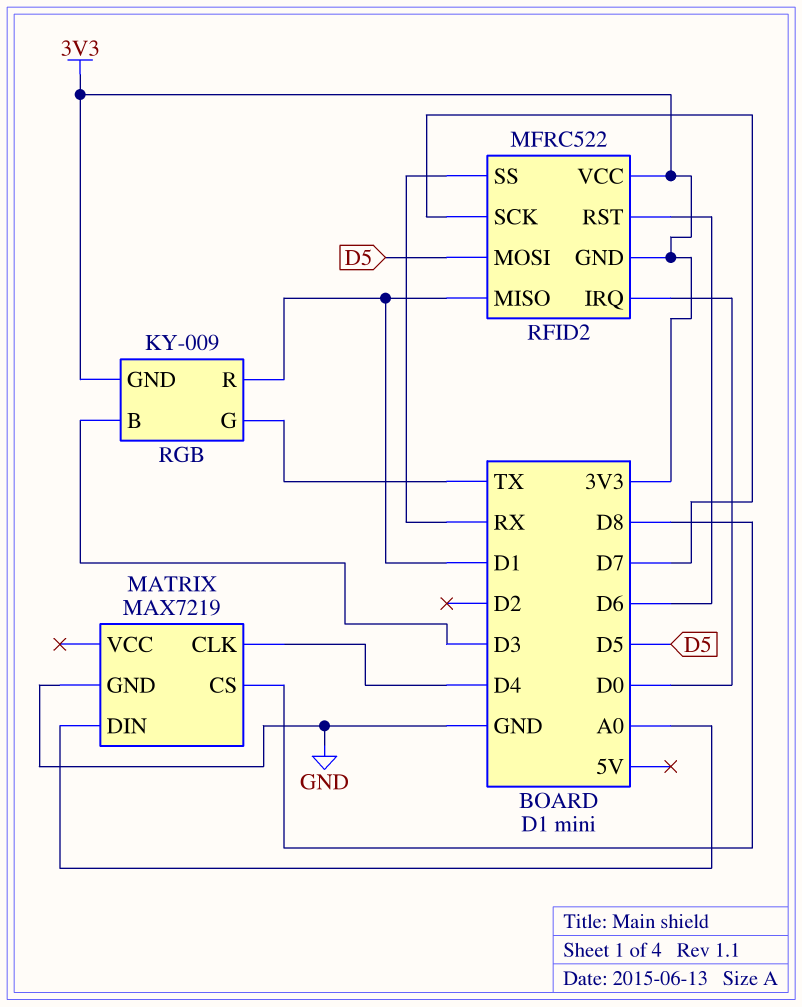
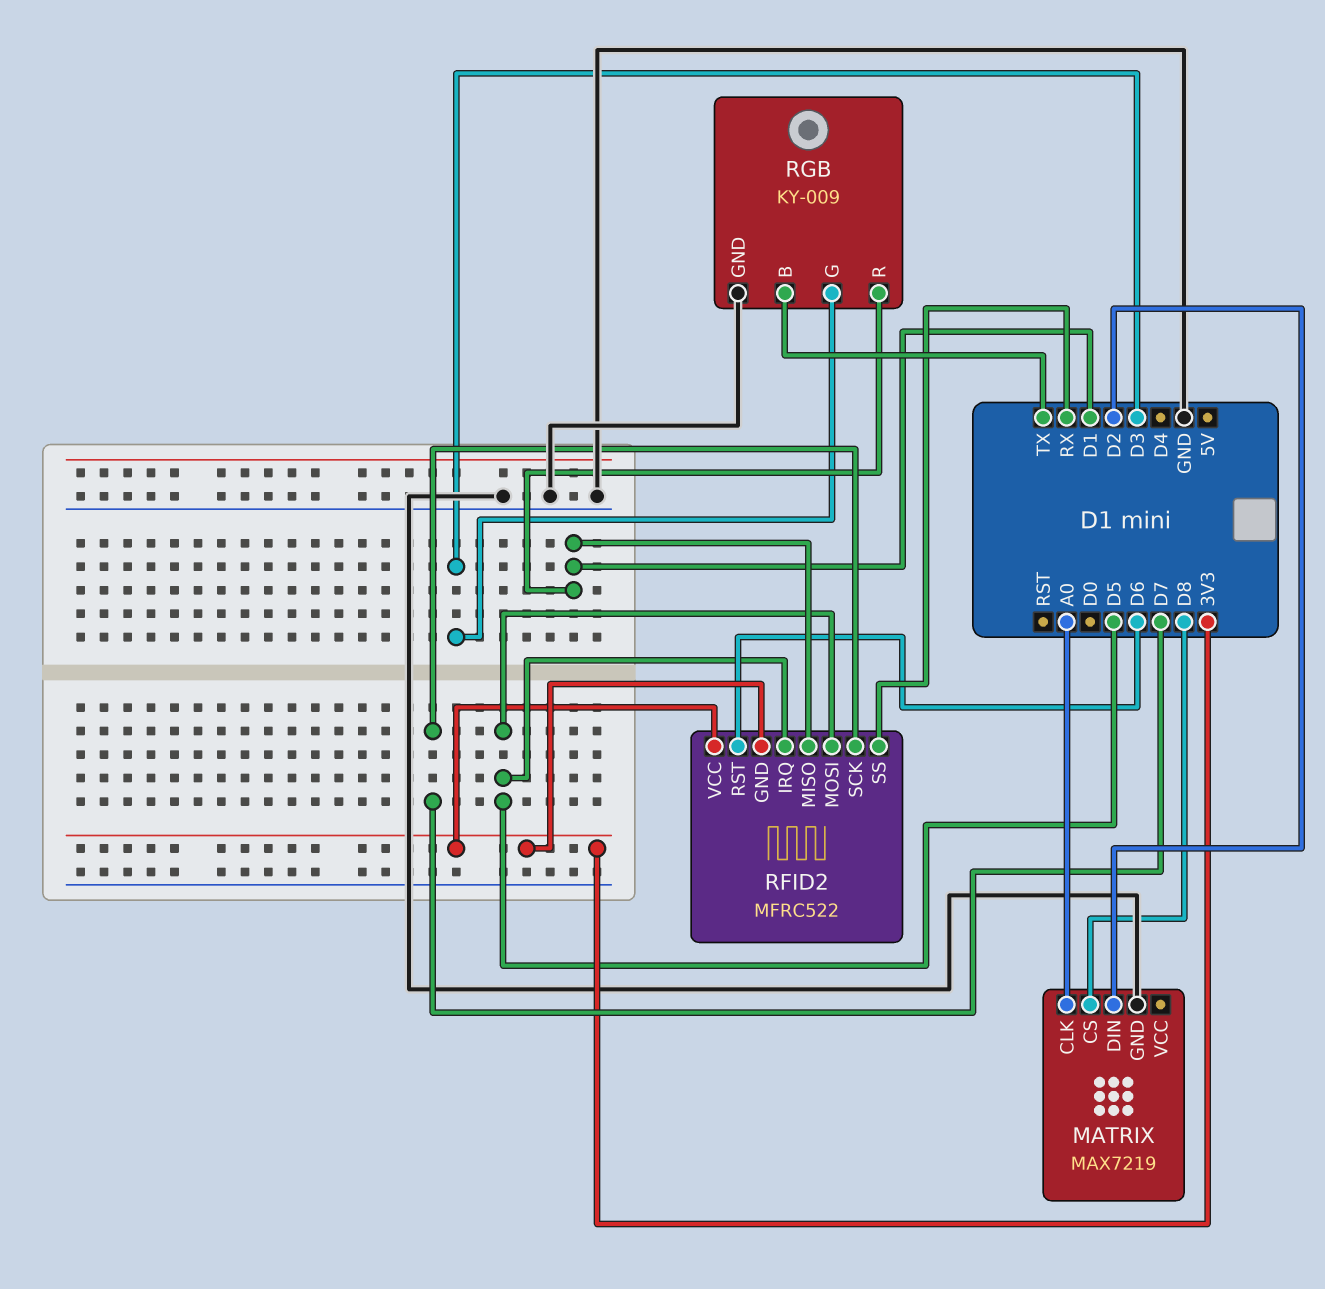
MATRIX pin CLK: D4 -> A0
MATRIX pin DIN: A0 -> D2
RFID2 pin IRQ: D0 -> D5
RGB pin B: D3 -> TX
RGB pin G: TX -> D3
RGB pin GND: 3V3 -> GND

